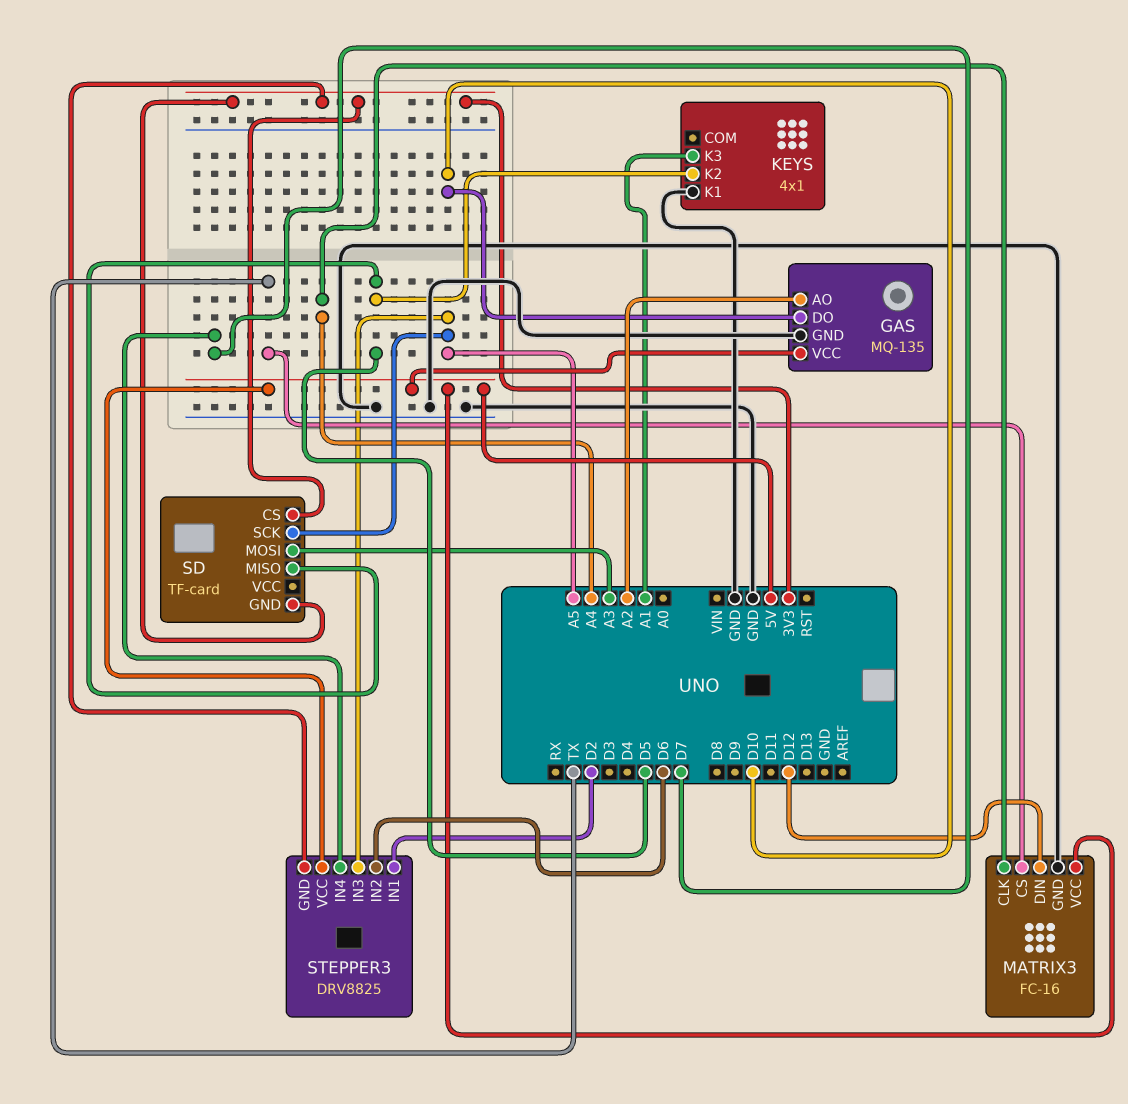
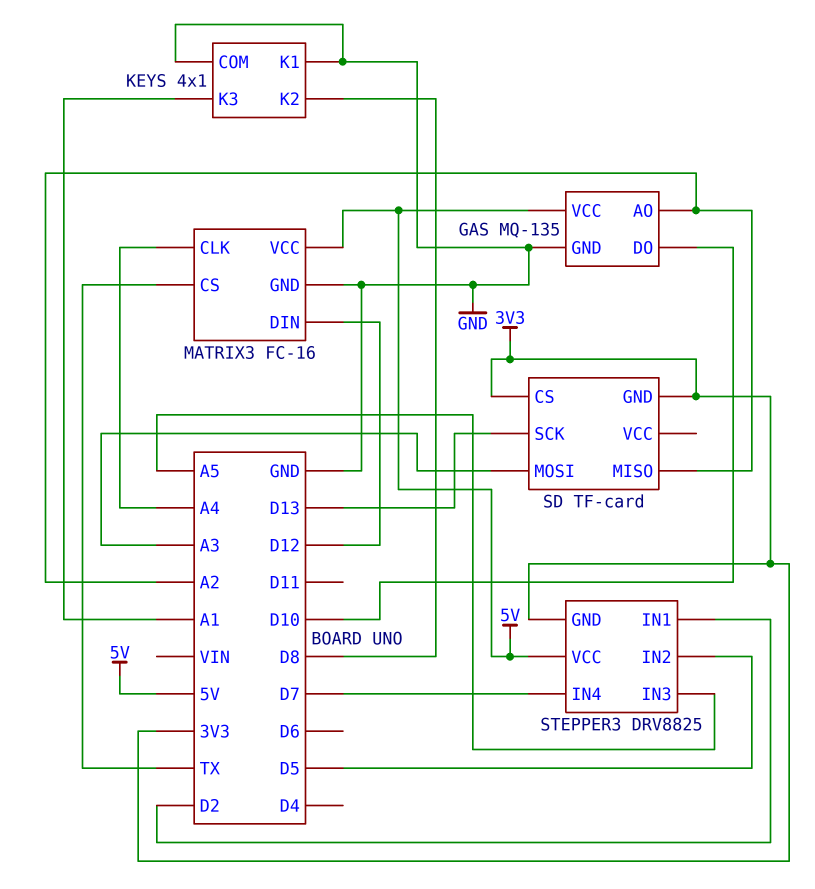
KEYS pin COM: none -> GND
KEYS pin K2: D5 -> D8
SD pin MISO: D5 -> A2
SD pin SCK: A5 -> D13
STEPPER3 pin IN2: D6 -> D5

